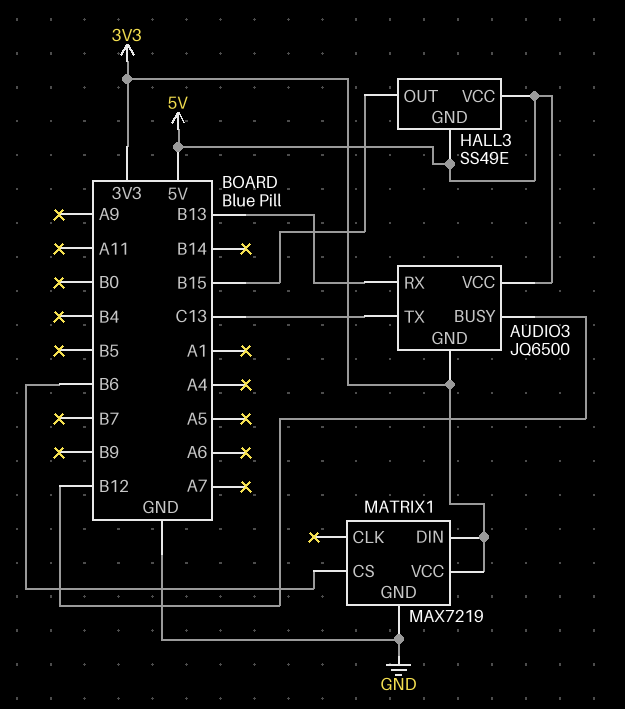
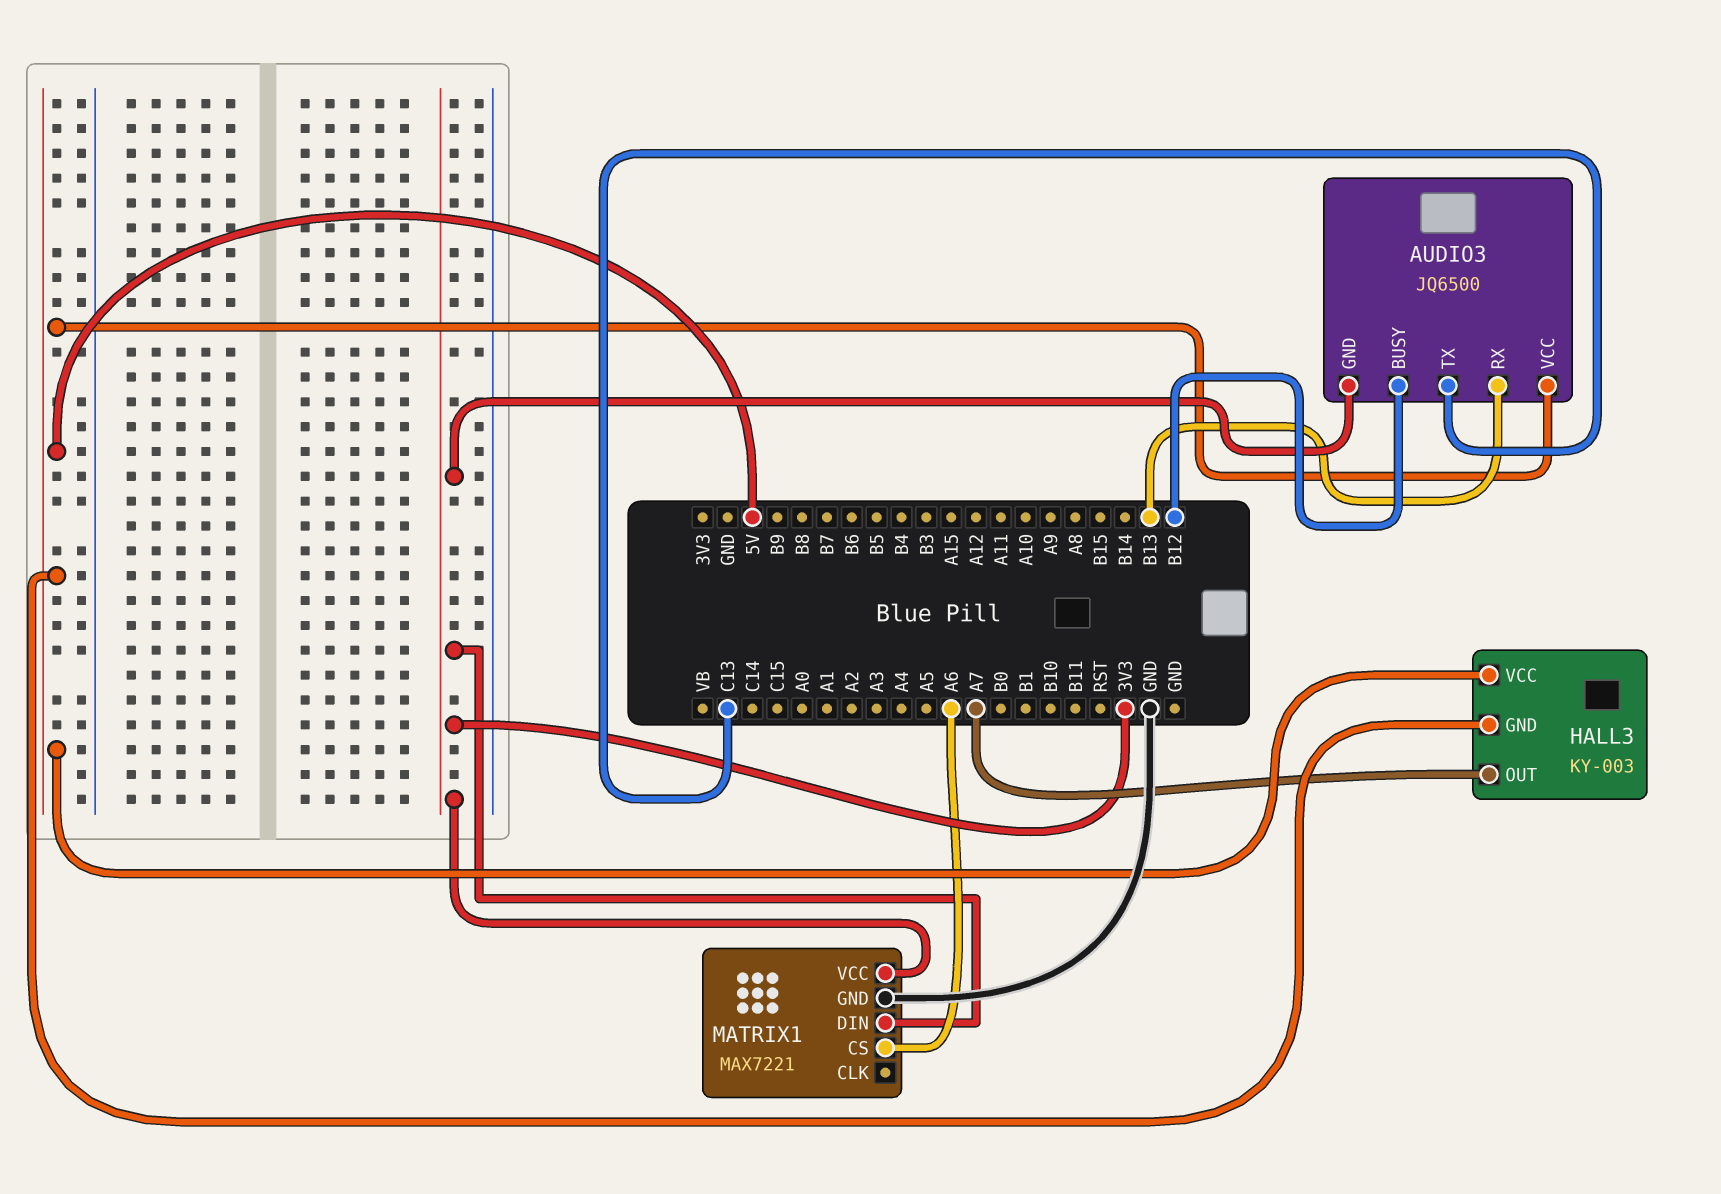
HALL3: SS49E -> KY-003
HALL3 pin OUT: B15 -> A7
MATRIX1: MAX7219 -> MAX7221
MATRIX1 pin CS: B6 -> A6

